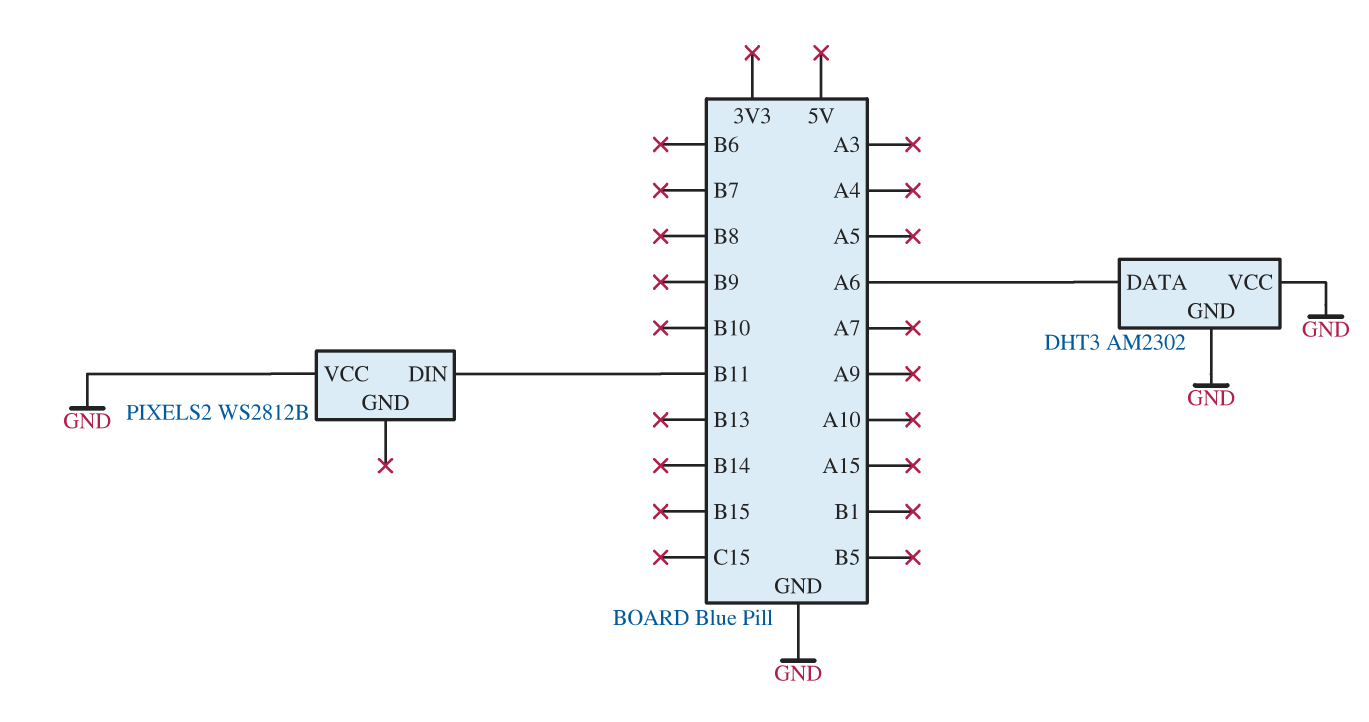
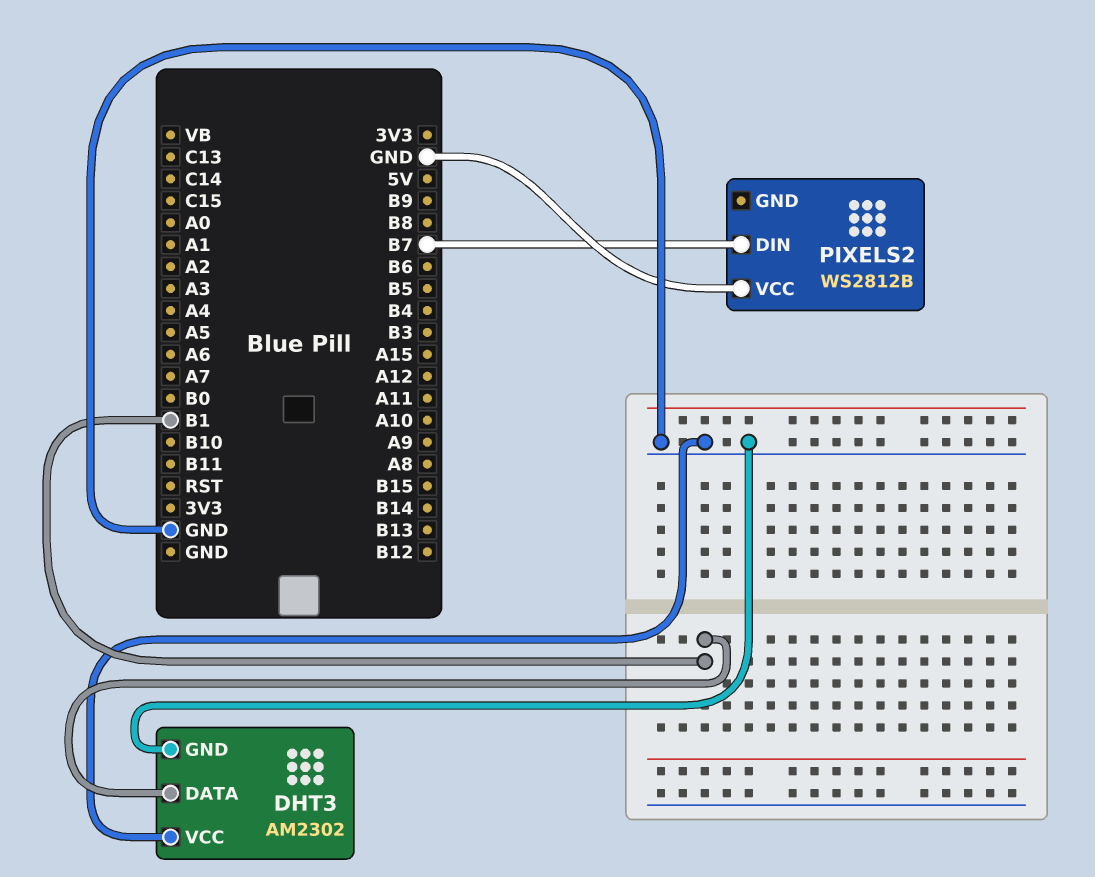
DHT3 pin DATA: A6 -> B1
PIXELS2 pin DIN: B11 -> B7

